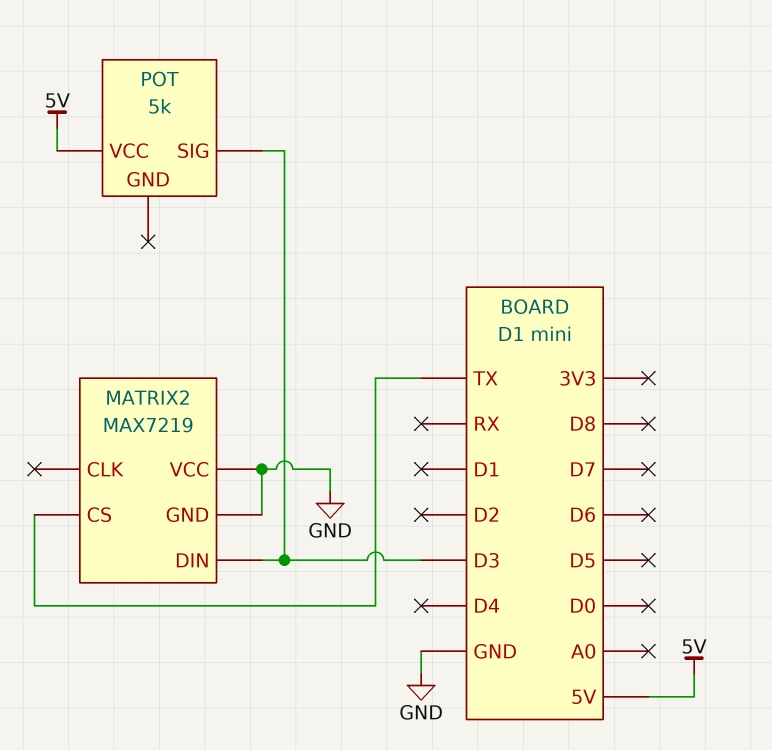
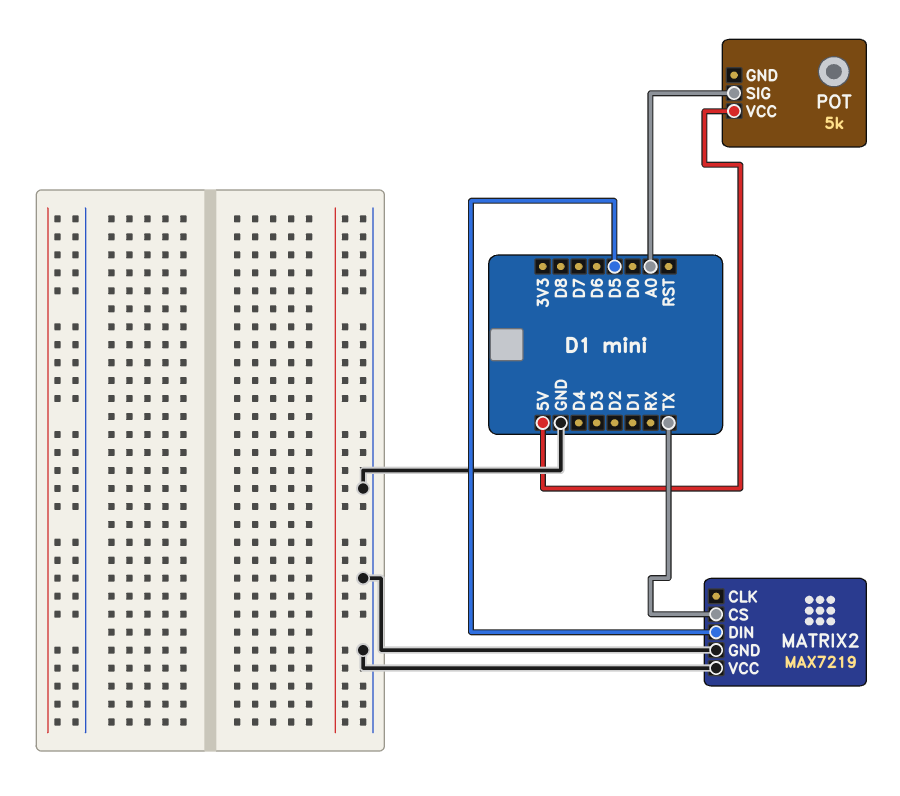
MATRIX2 pin DIN: D3 -> D5
POT pin SIG: D3 -> A0

